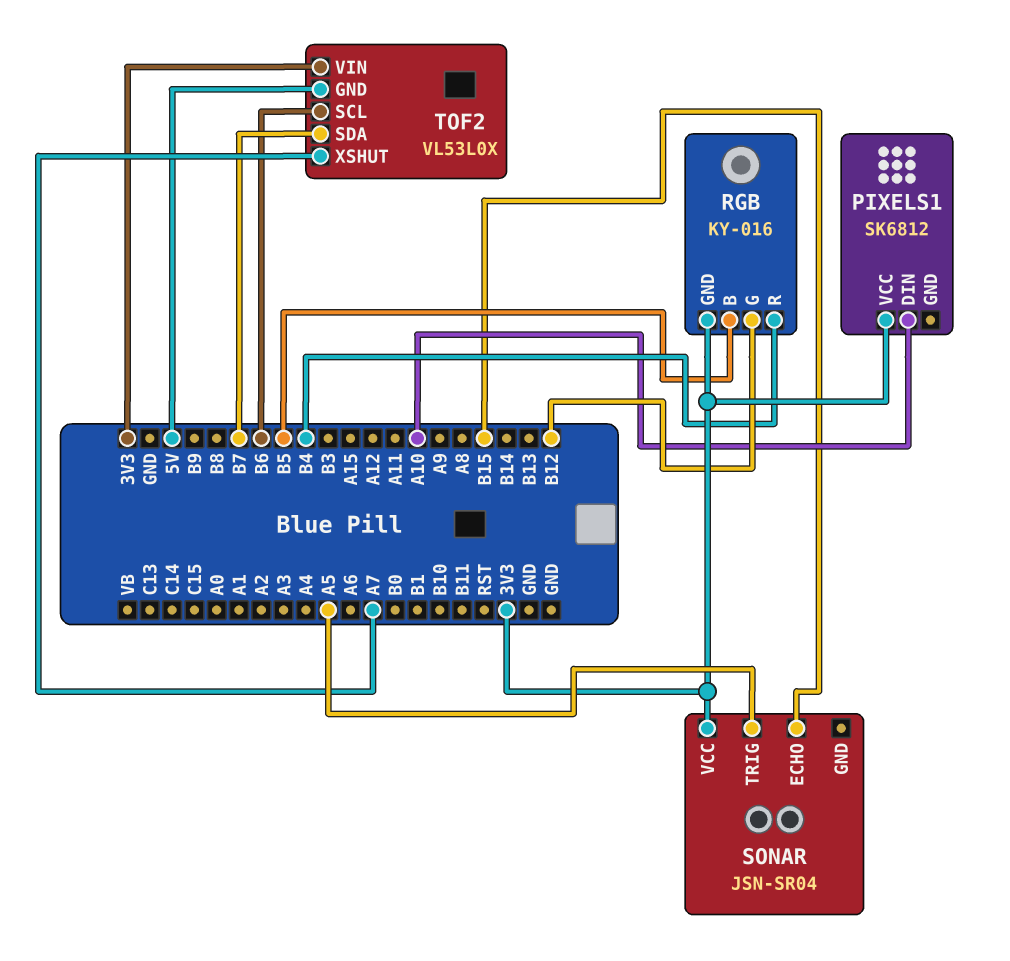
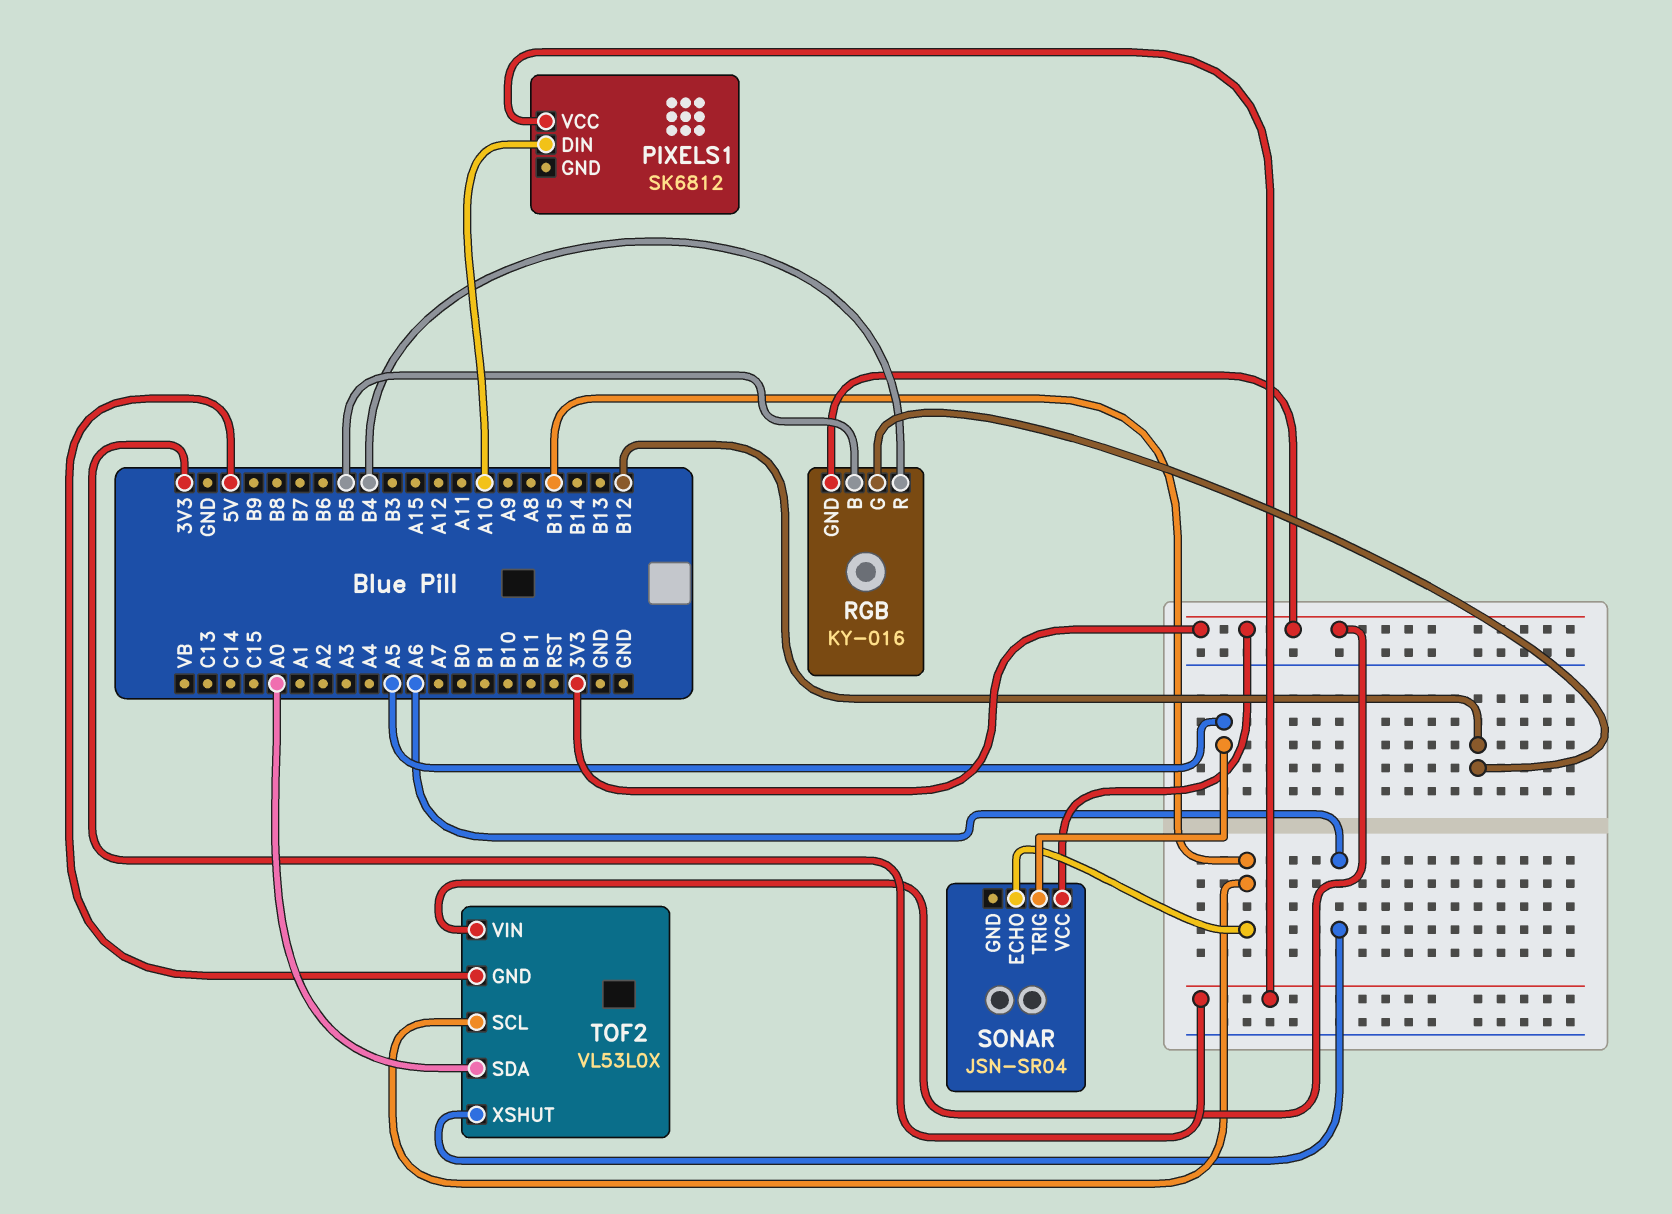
TOF2 pin SCL: B6 -> B15
TOF2 pin SDA: B7 -> A0
TOF2 pin XSHUT: A7 -> A6

